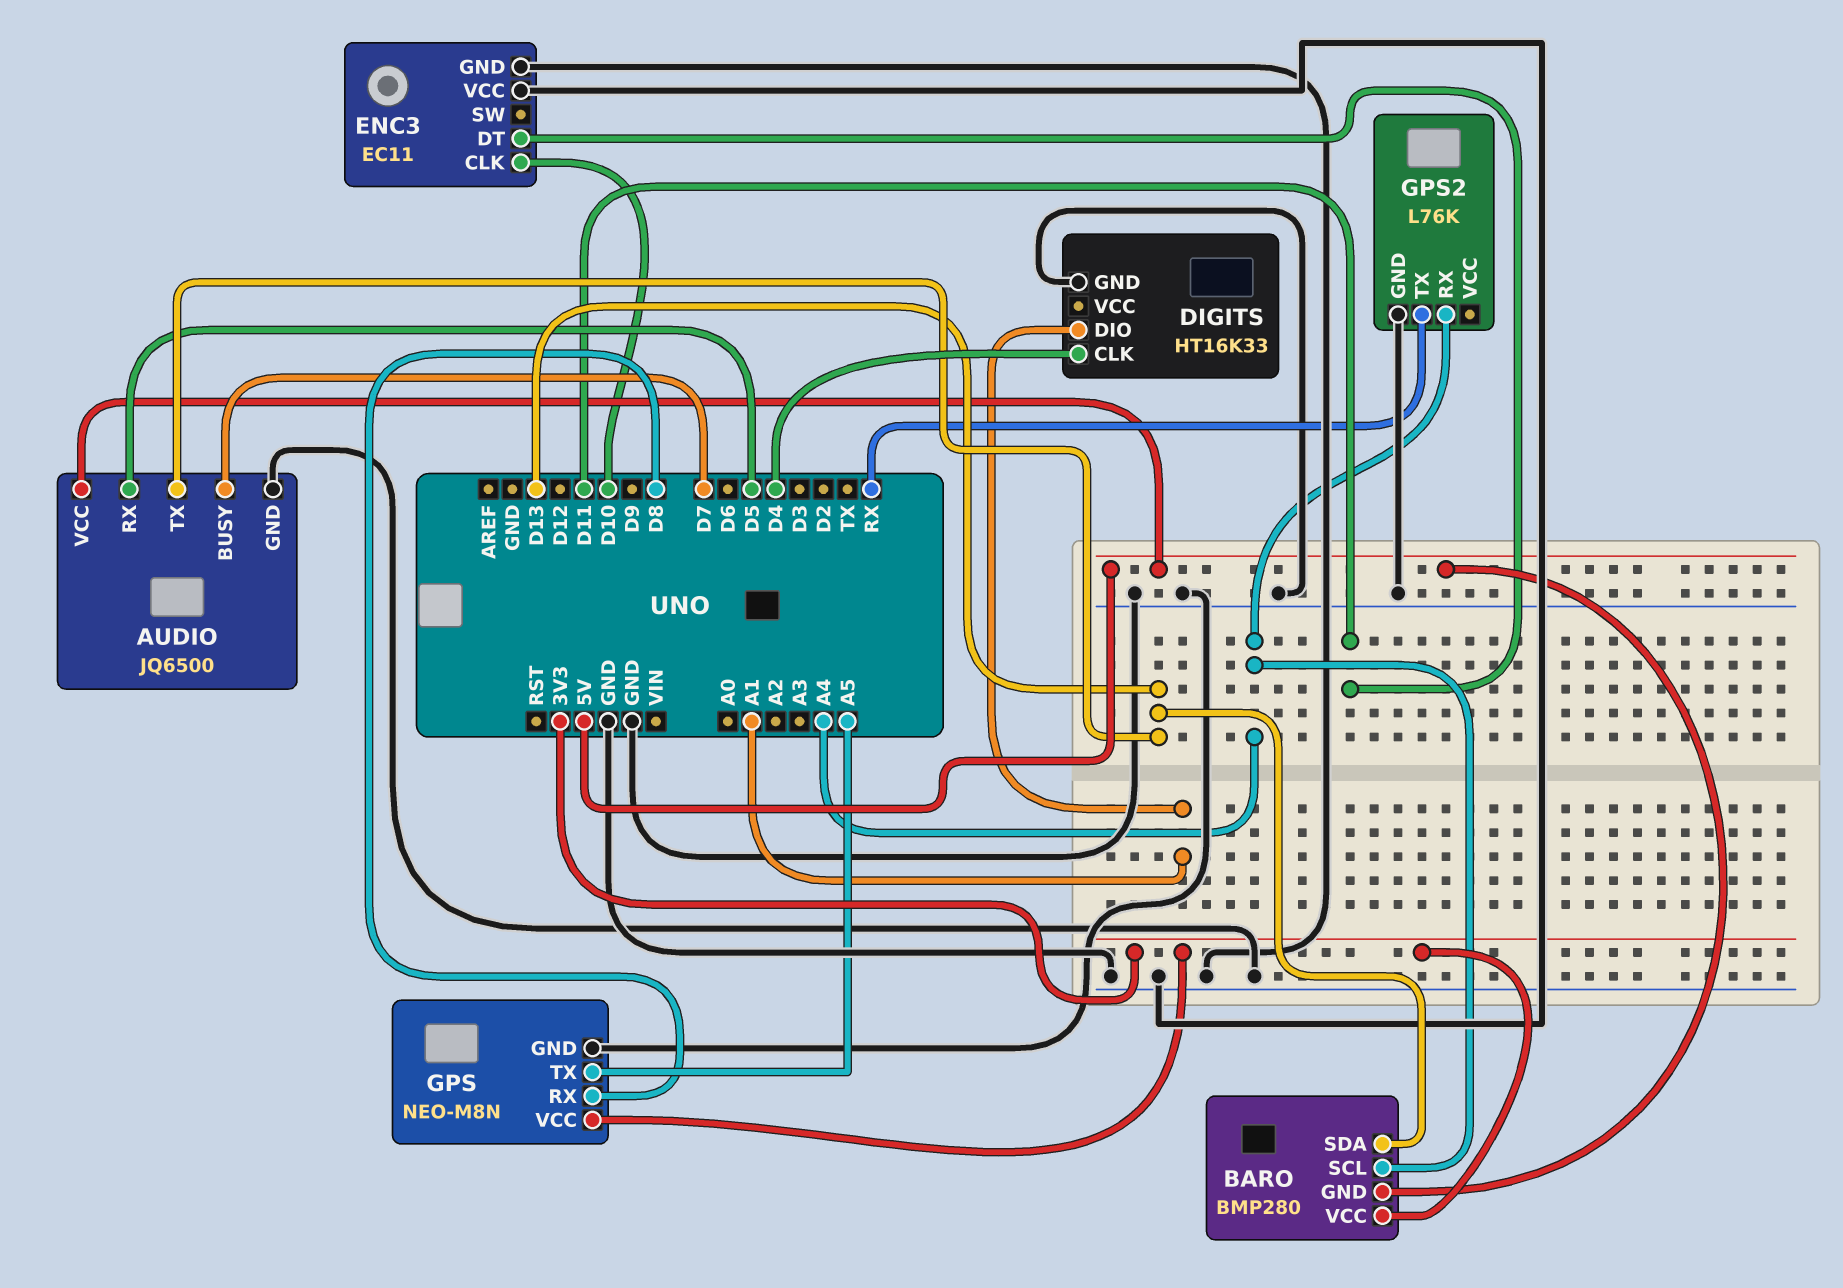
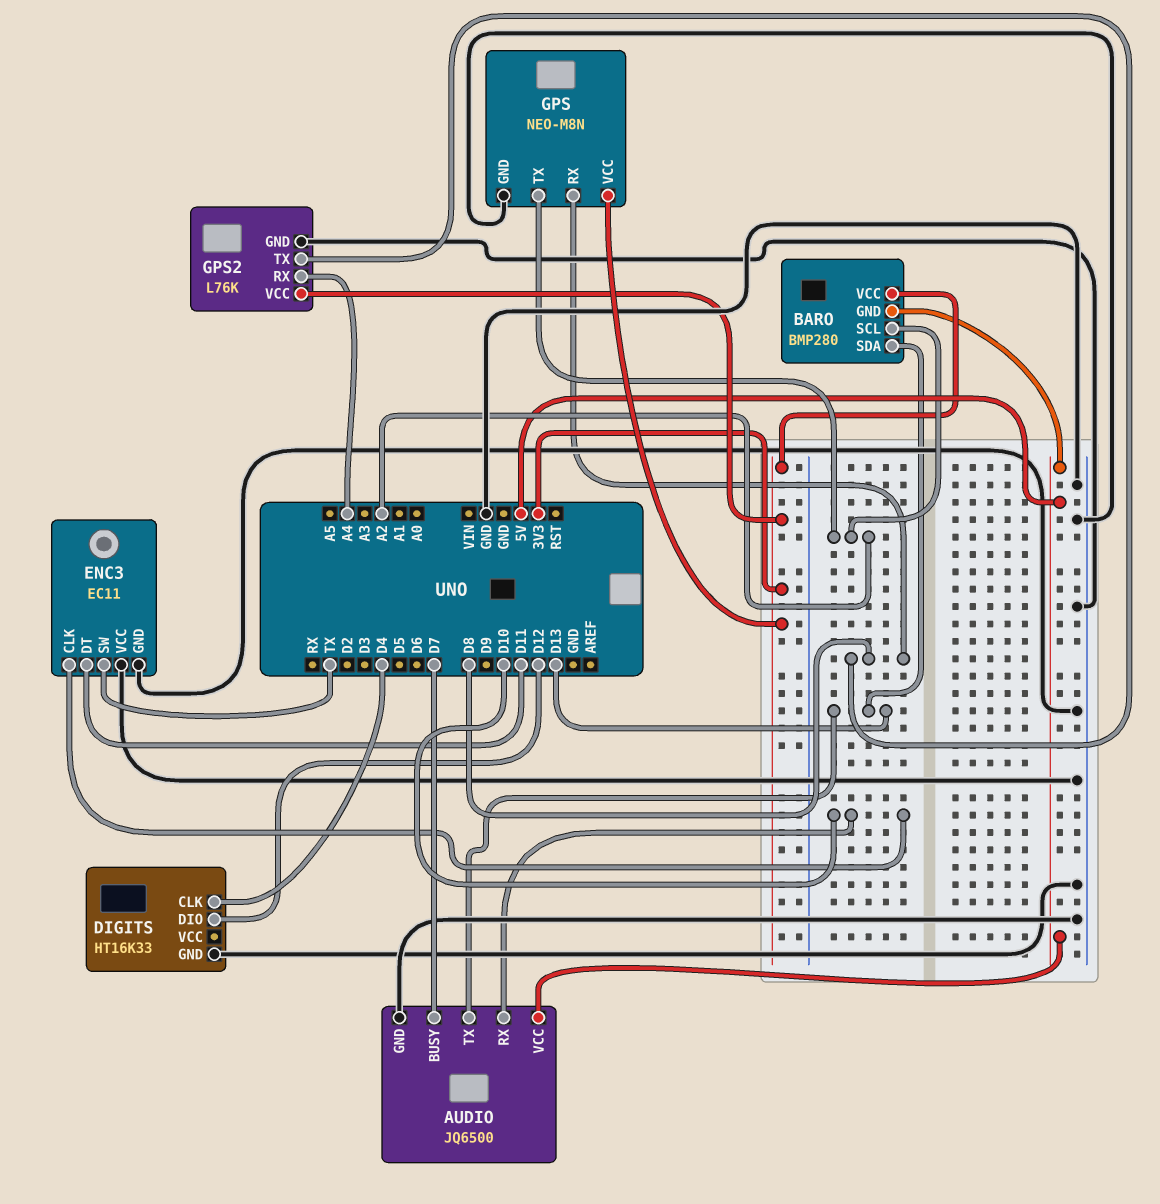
AUDIO pin RX: D5 -> D10
BARO pin SCL: A4 -> A2
DIGITS pin DIO: A1 -> D12
ENC3 pin SW: none -> TX
GPS pin TX: A5 -> A2
GPS2 pin TX: RX -> D8
GPS2 pin VCC: none -> 3V3

